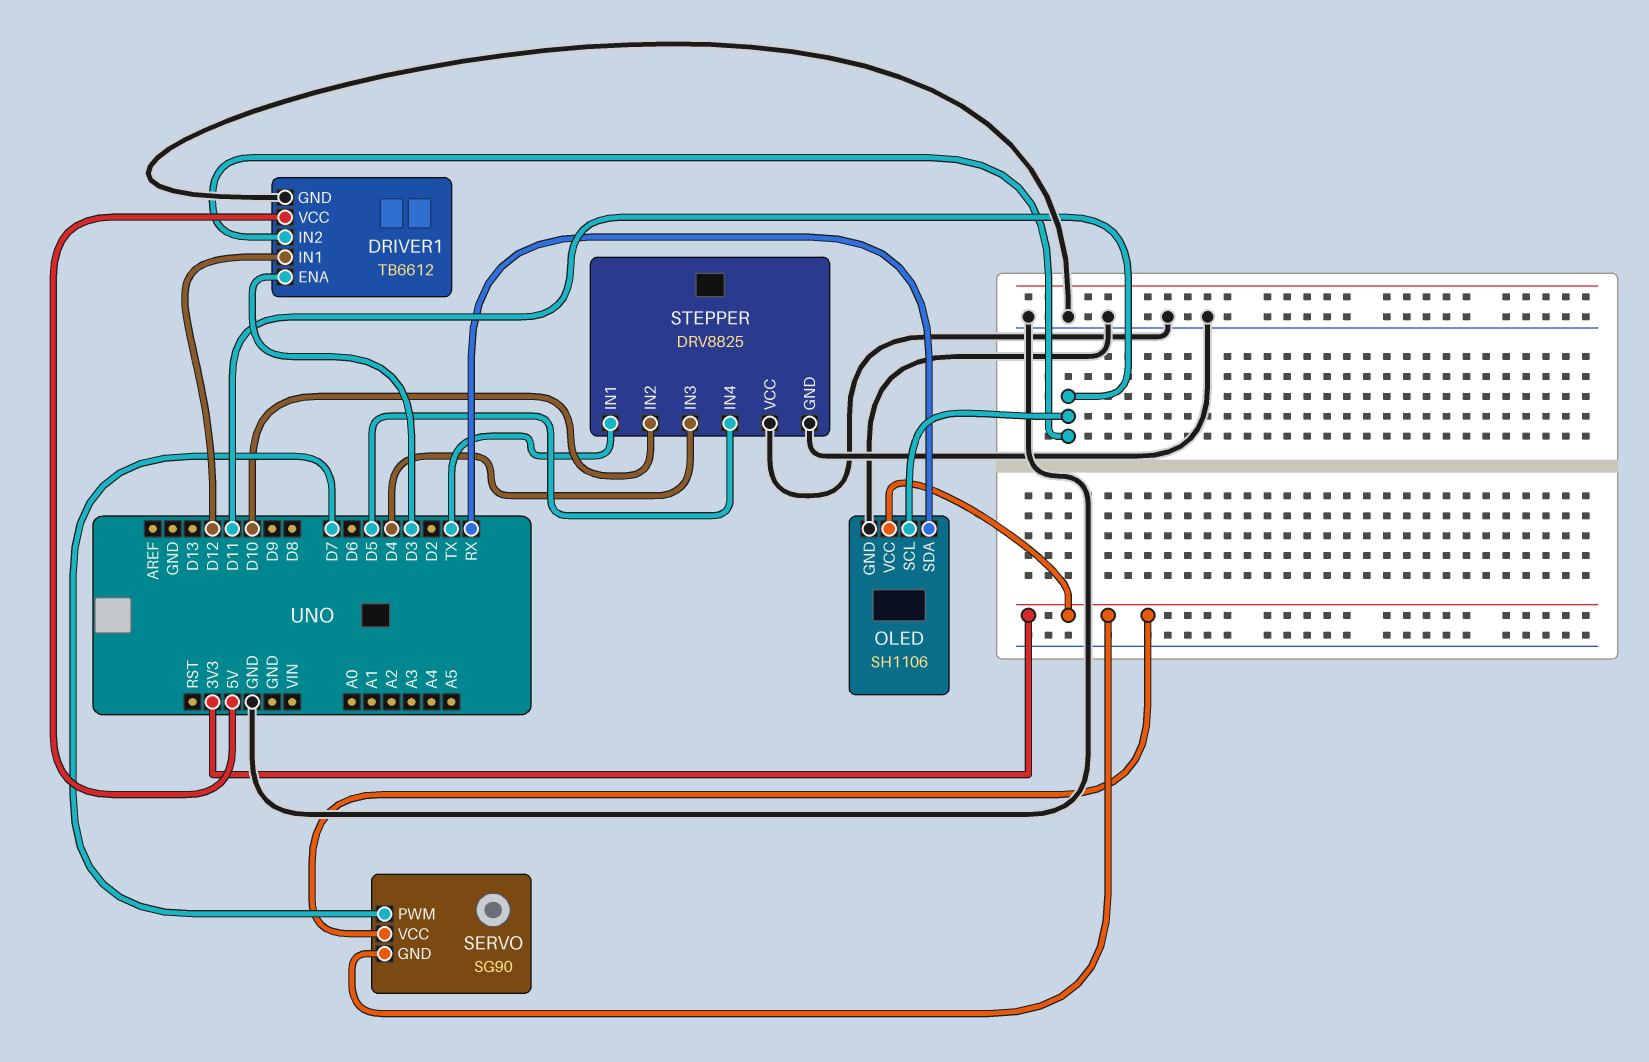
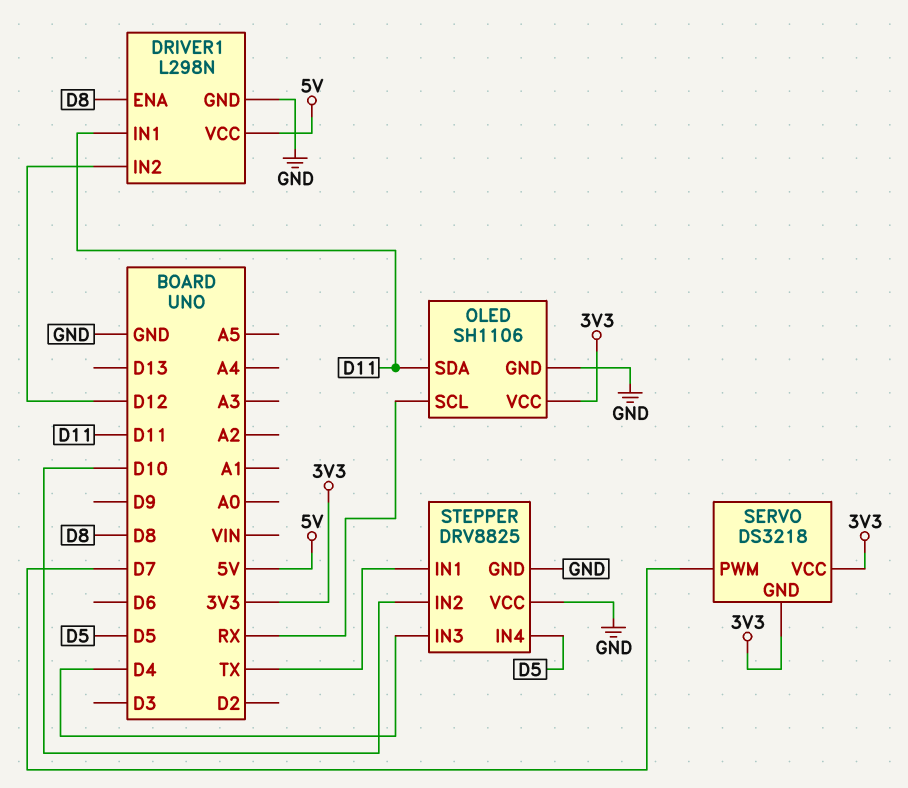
DRIVER1: TB6612 -> L298N
DRIVER1 pin ENA: D3 -> D8
DRIVER1 pin IN1: D12 -> D11
DRIVER1 pin IN2: D11 -> D12
OLED pin SCL: D11 -> RX
OLED pin SDA: RX -> D11
SERVO: SG90 -> DS3218

